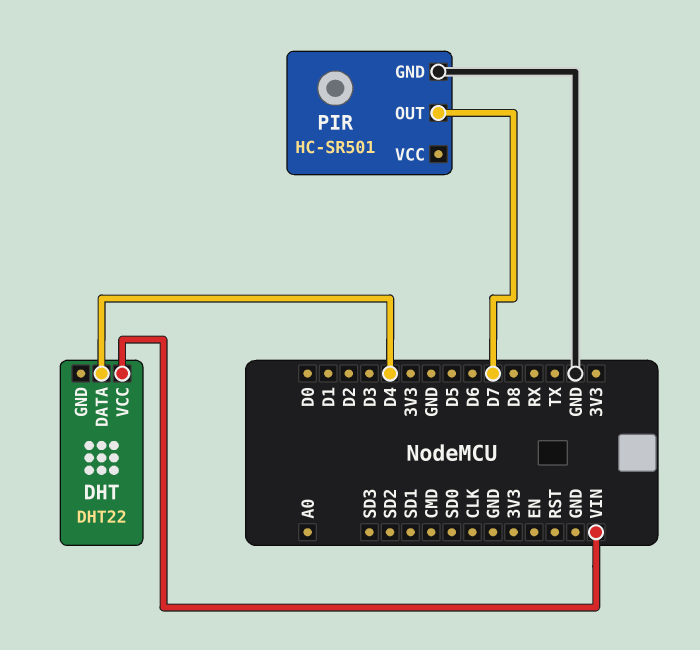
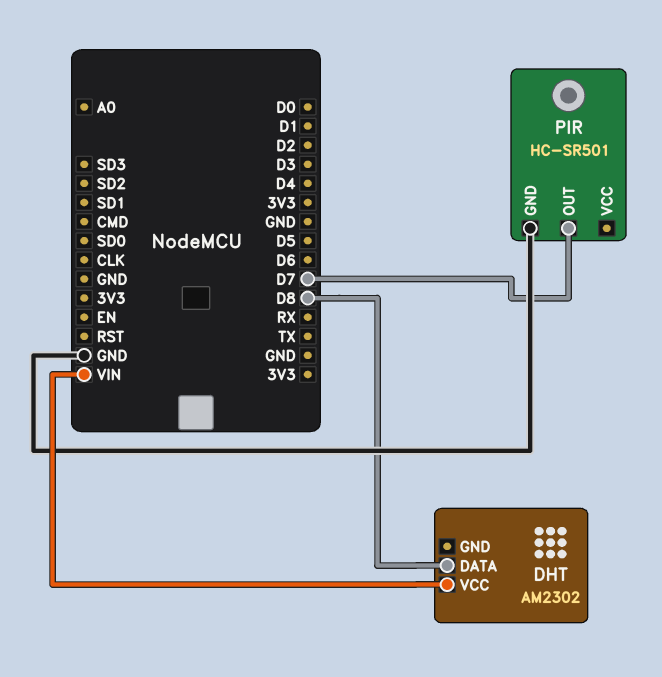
DHT: DHT22 -> AM2302
DHT pin DATA: D4 -> D8

